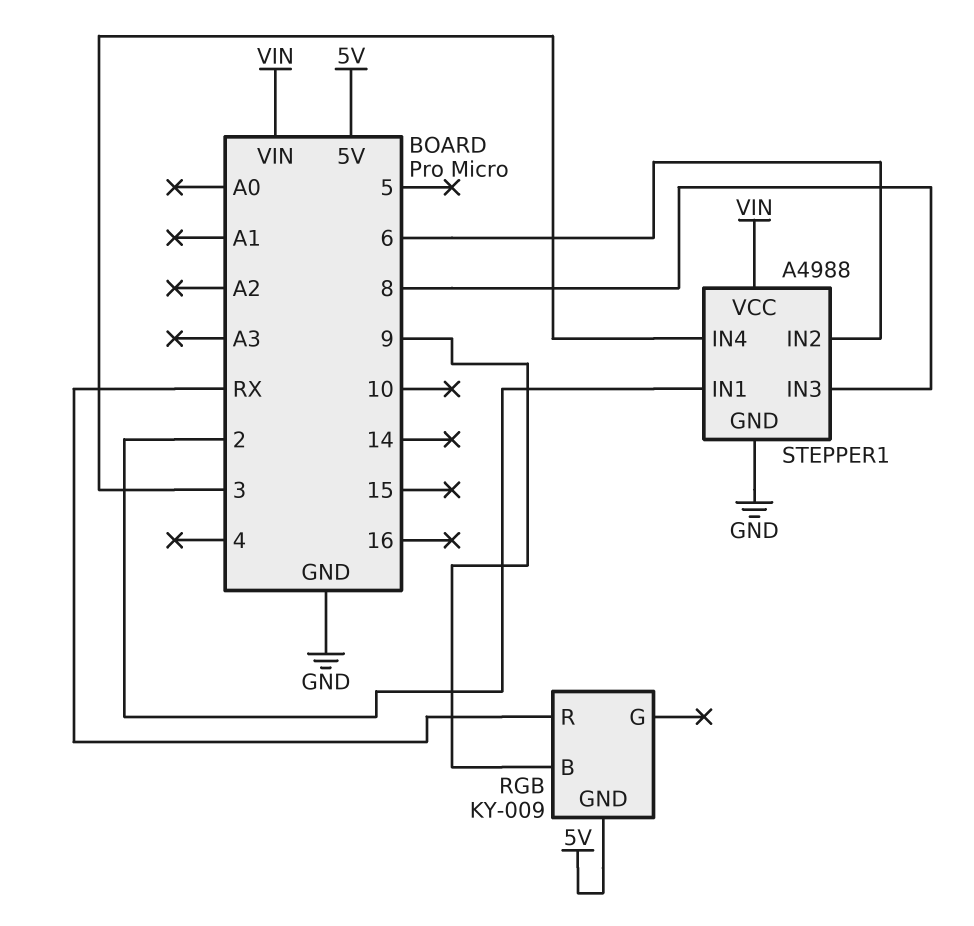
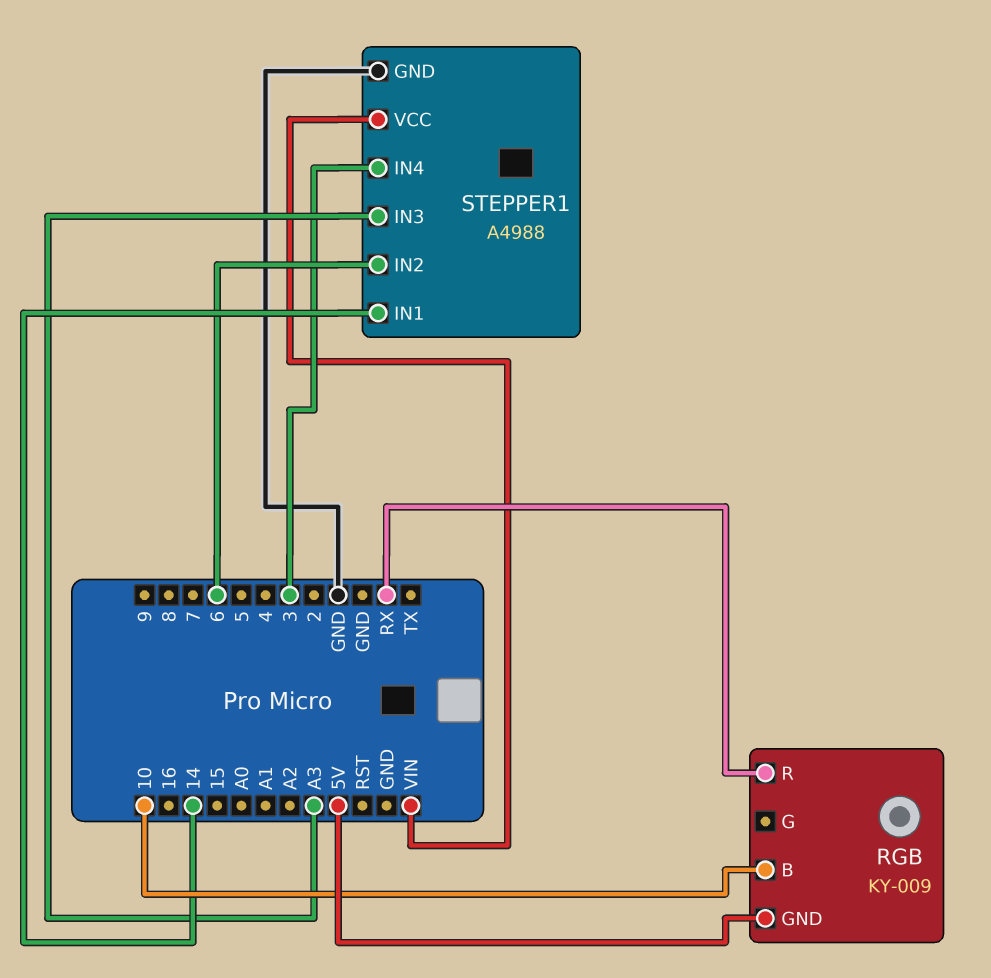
RGB pin B: 9 -> 10
STEPPER1 pin IN1: 2 -> 14
STEPPER1 pin IN3: 8 -> A3

